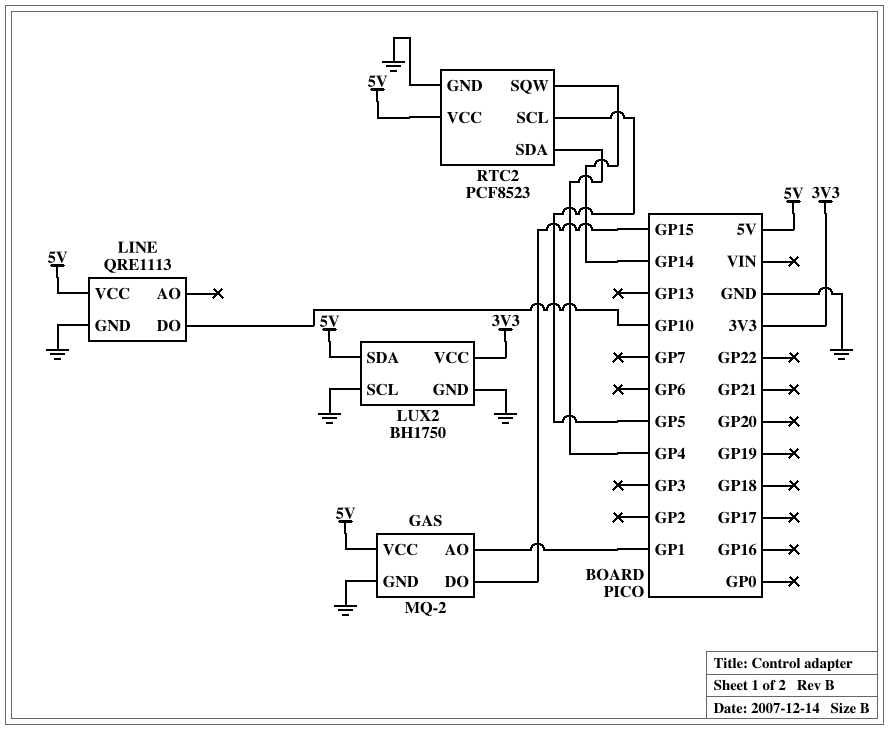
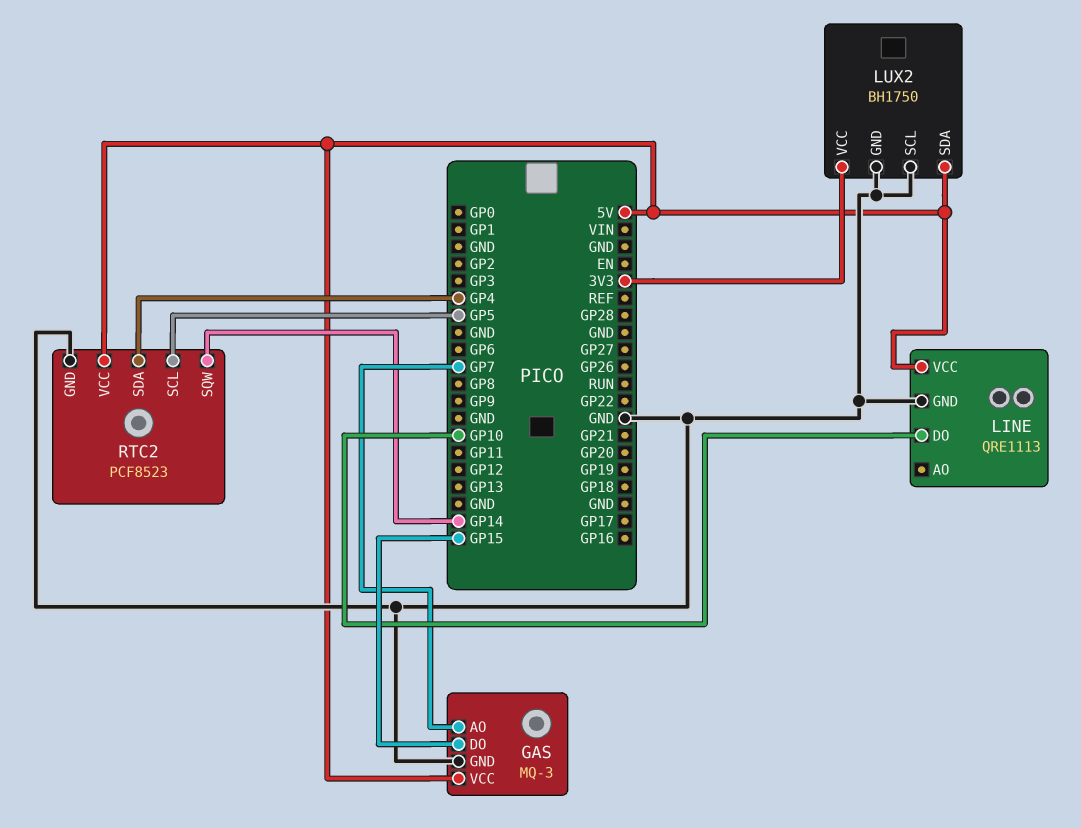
GAS: MQ-2 -> MQ-3
GAS pin AO: GP1 -> GP7

